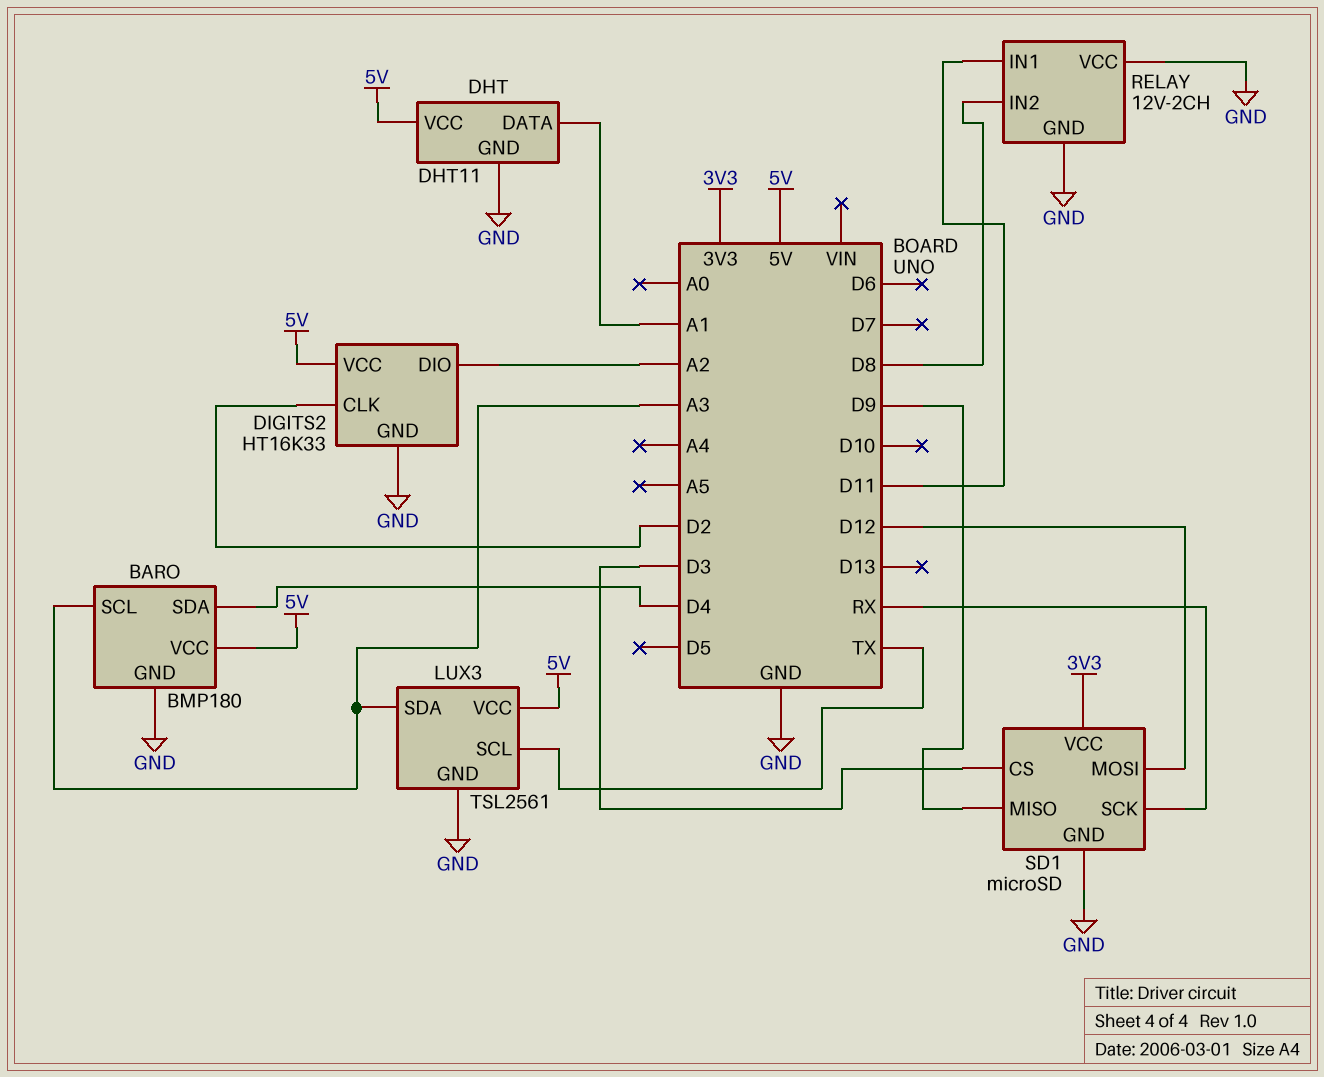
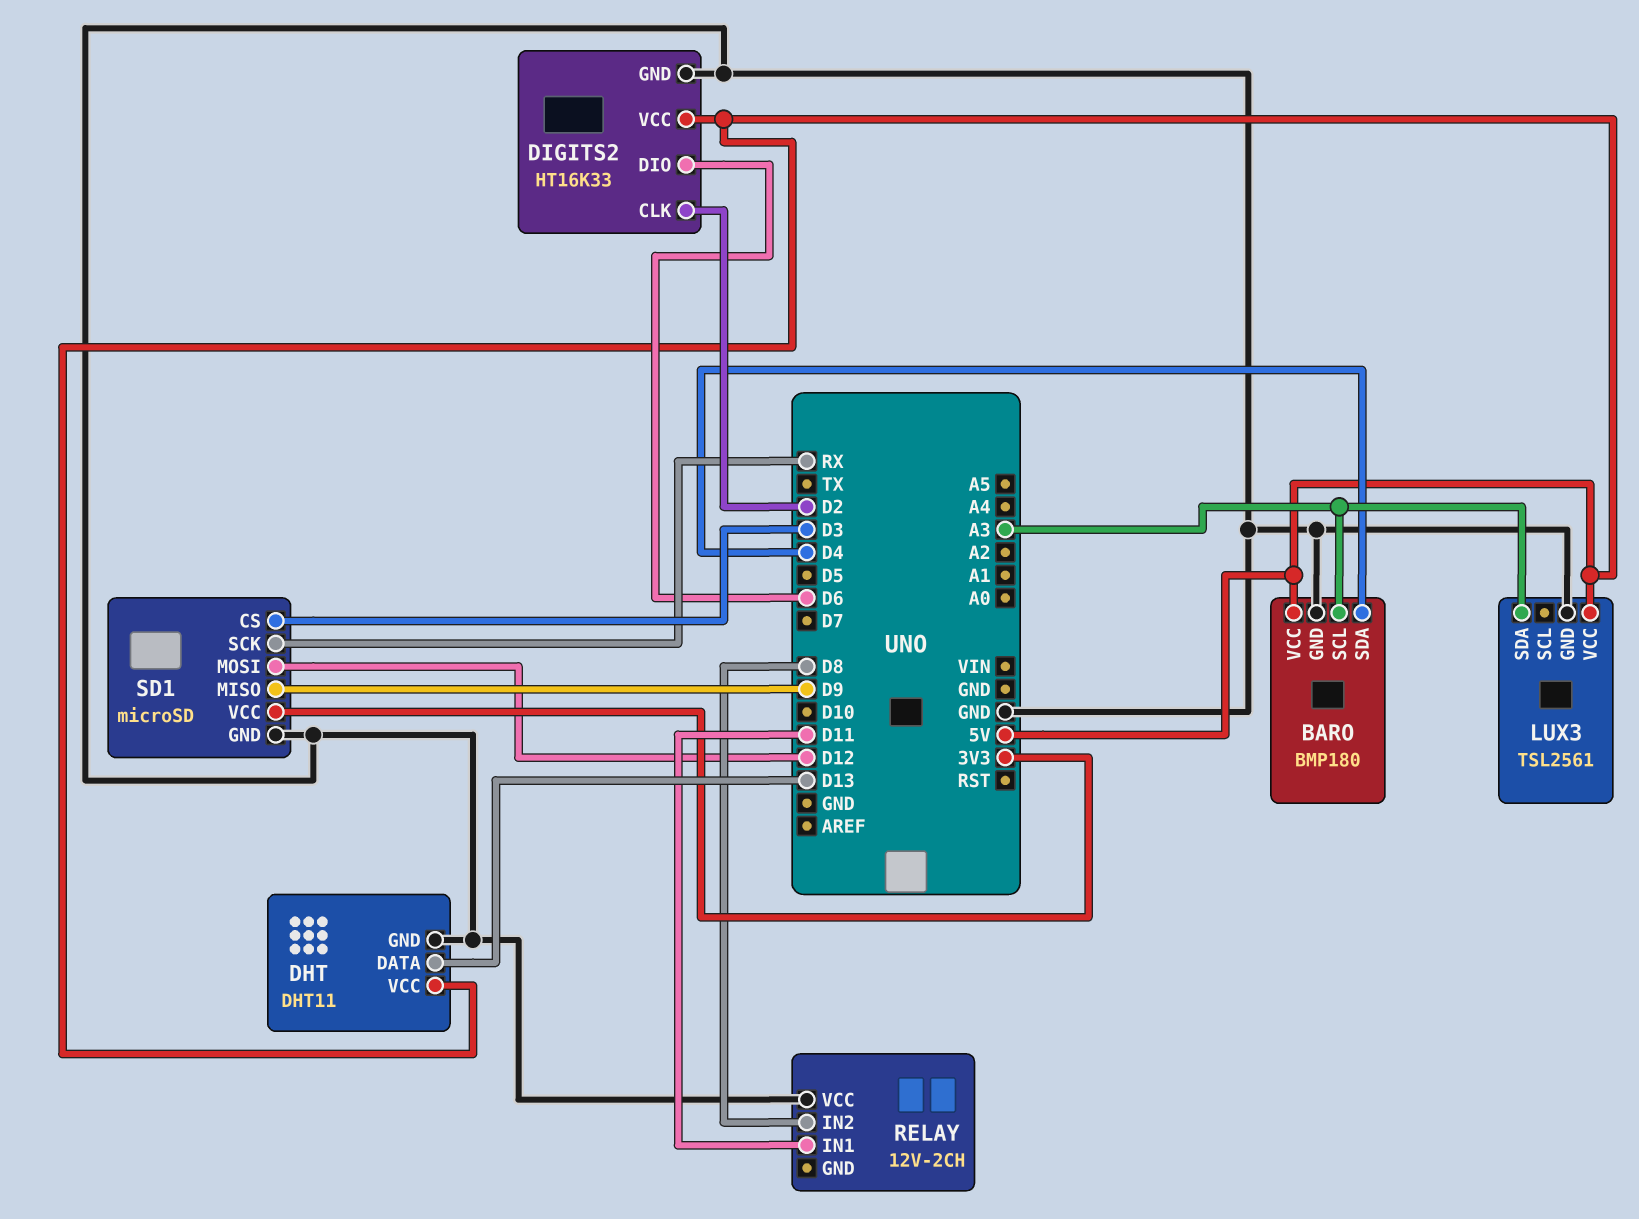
DHT pin DATA: A1 -> D13
DIGITS2 pin DIO: A2 -> D6
LUX3 pin SCL: TX -> none
RELAY pin GND: GND -> none

